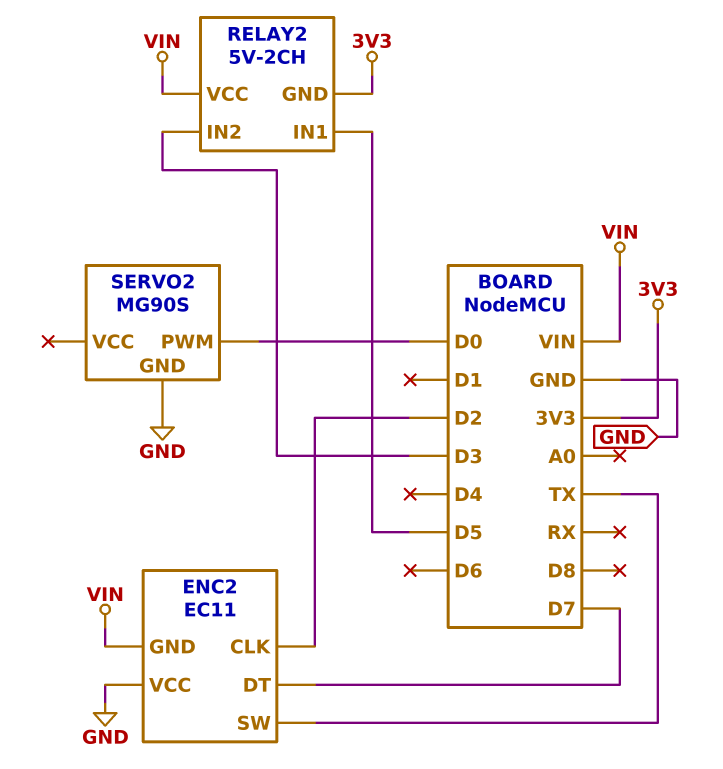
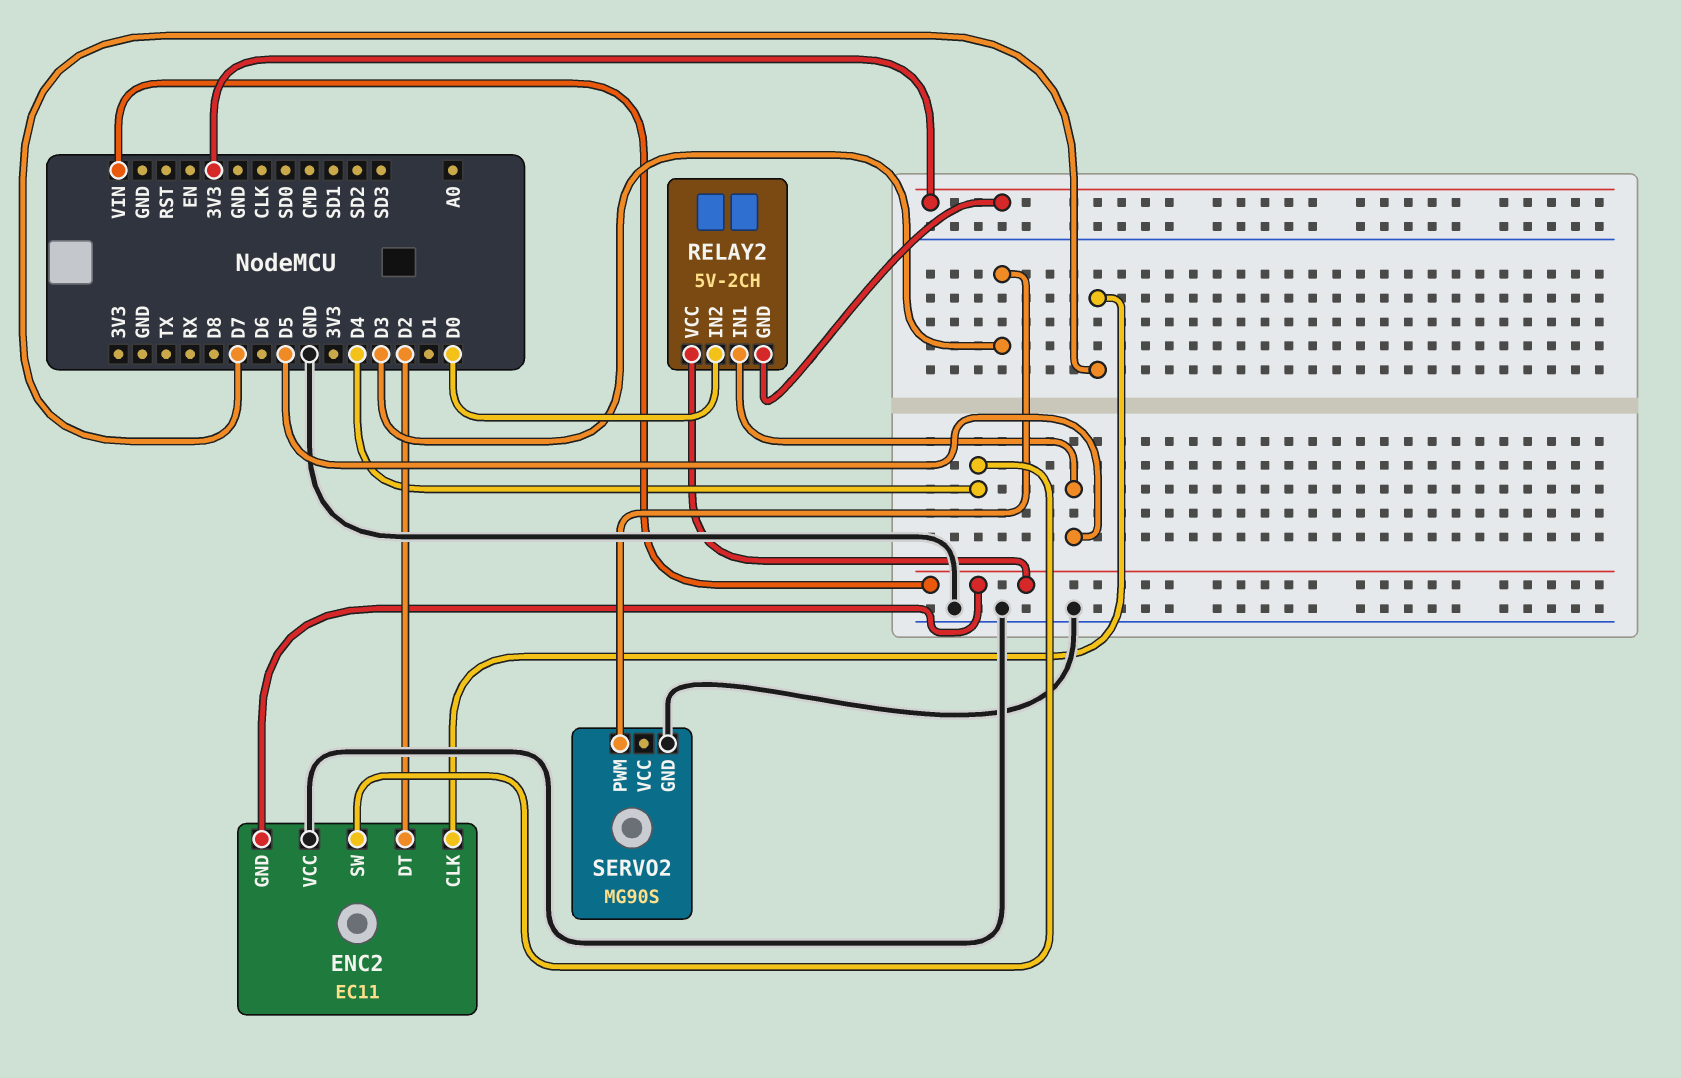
ENC2 pin CLK: D2 -> D7
ENC2 pin DT: D7 -> D2
ENC2 pin SW: TX -> D4
RELAY2 pin IN2: D3 -> D0
SERVO2 pin PWM: D0 -> D3

